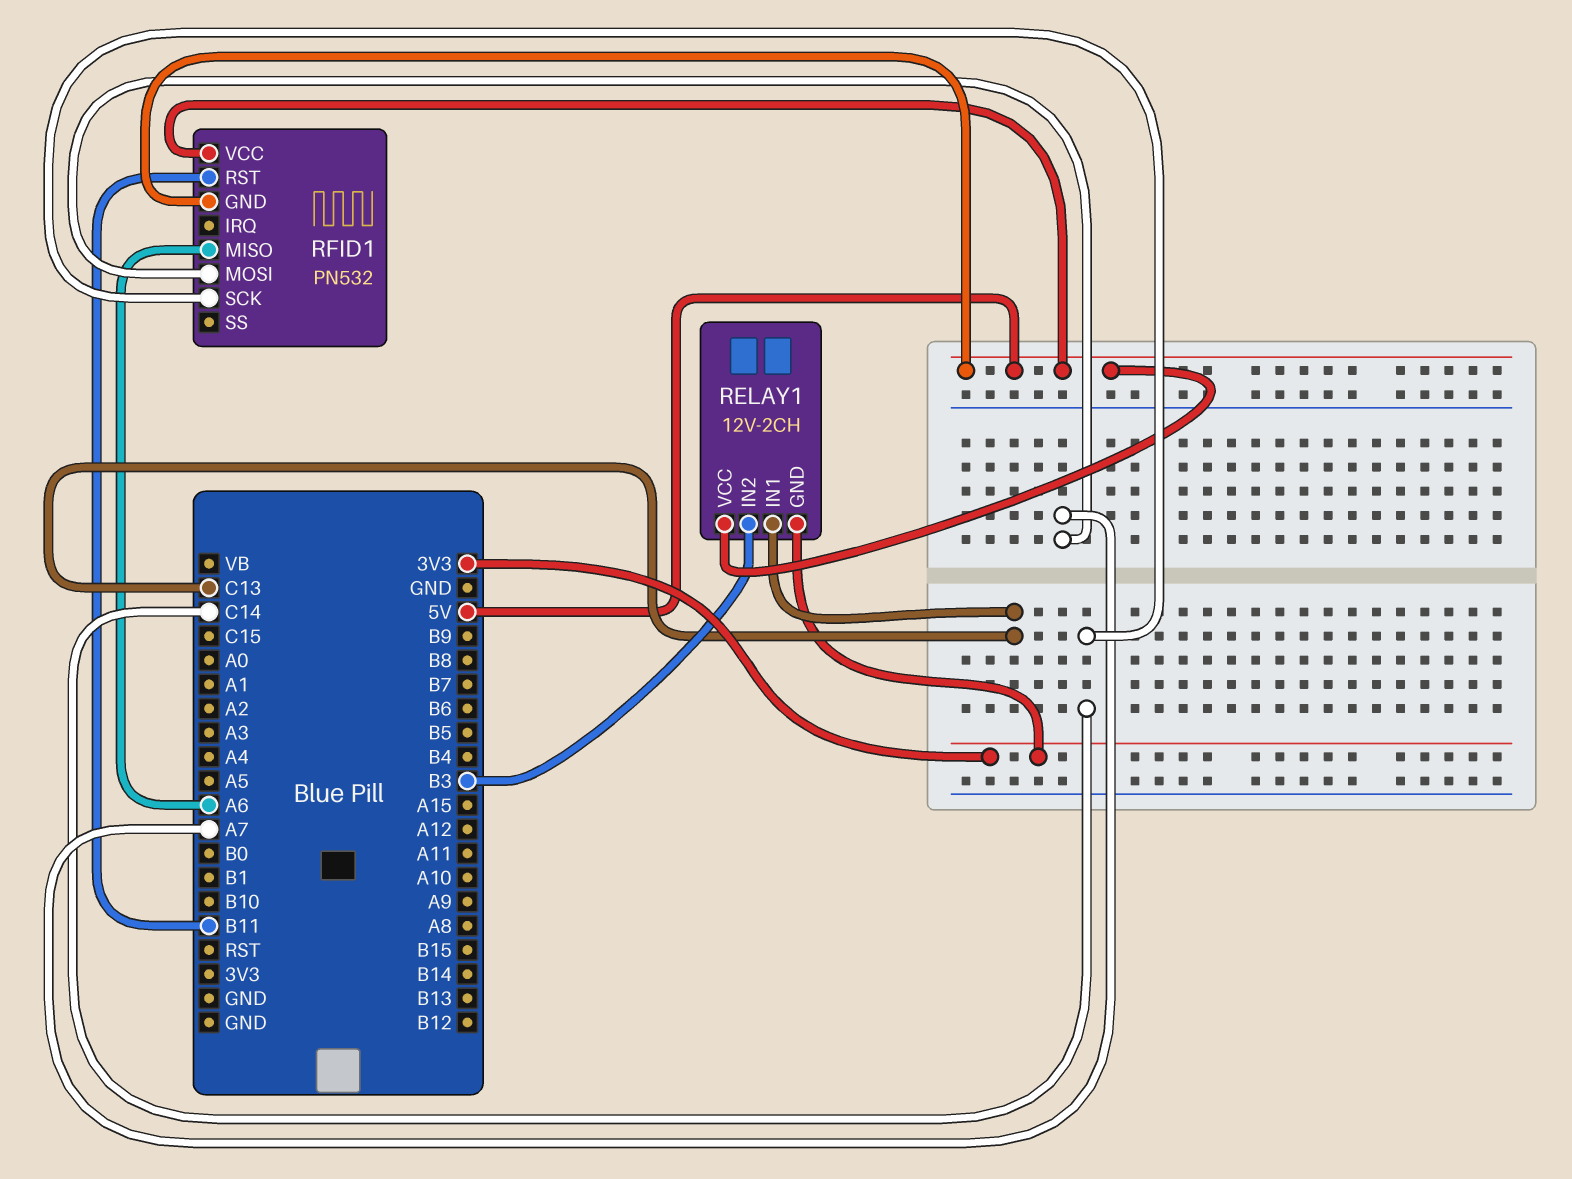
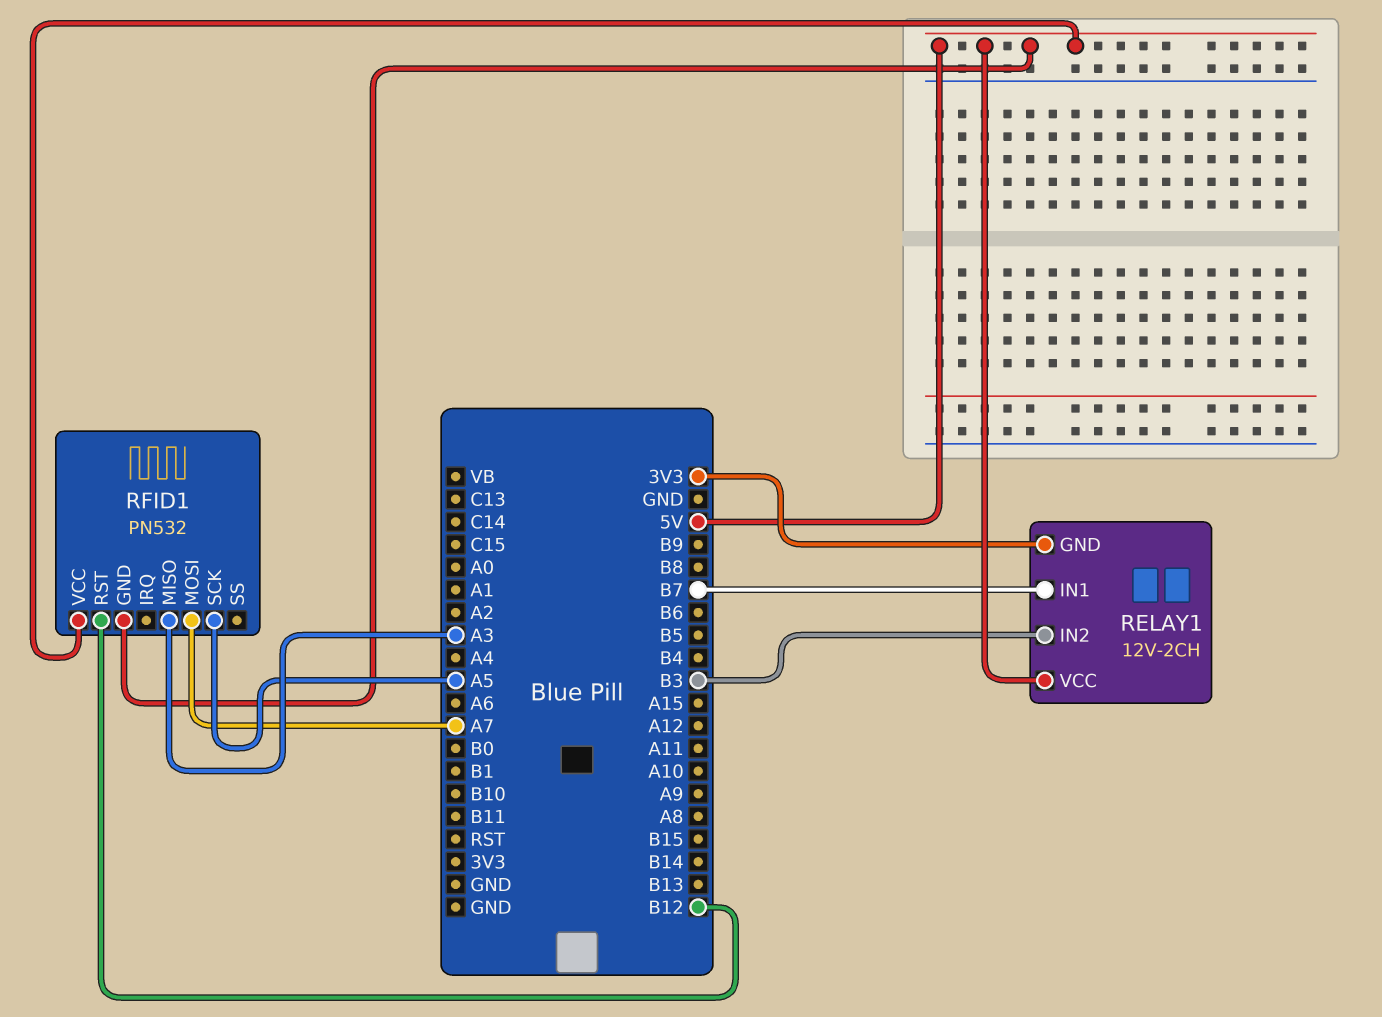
RELAY1 pin IN1: C13 -> B7
RFID1 pin MISO: A6 -> A3
RFID1 pin RST: B11 -> B12
RFID1 pin SCK: C14 -> A5

